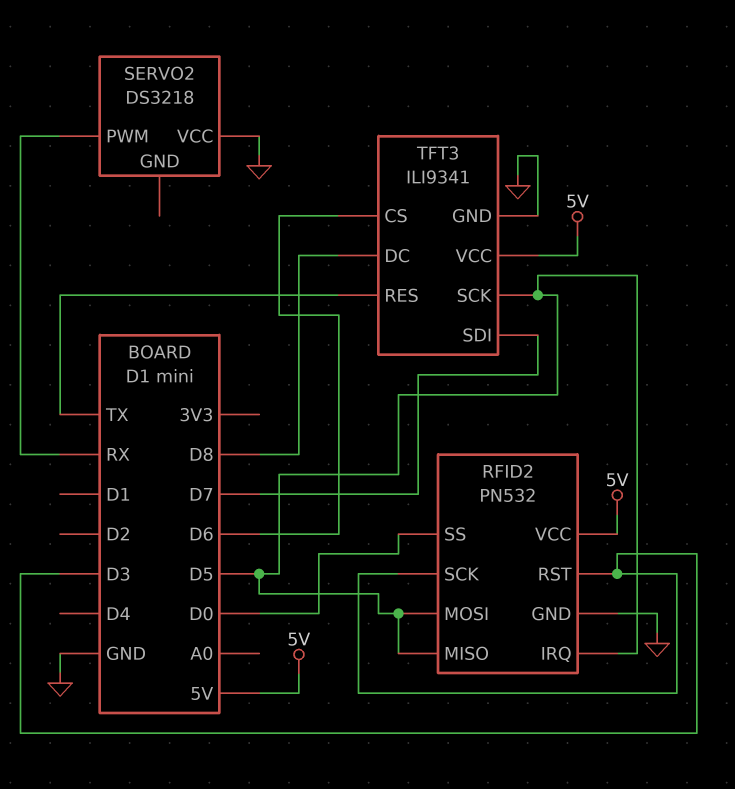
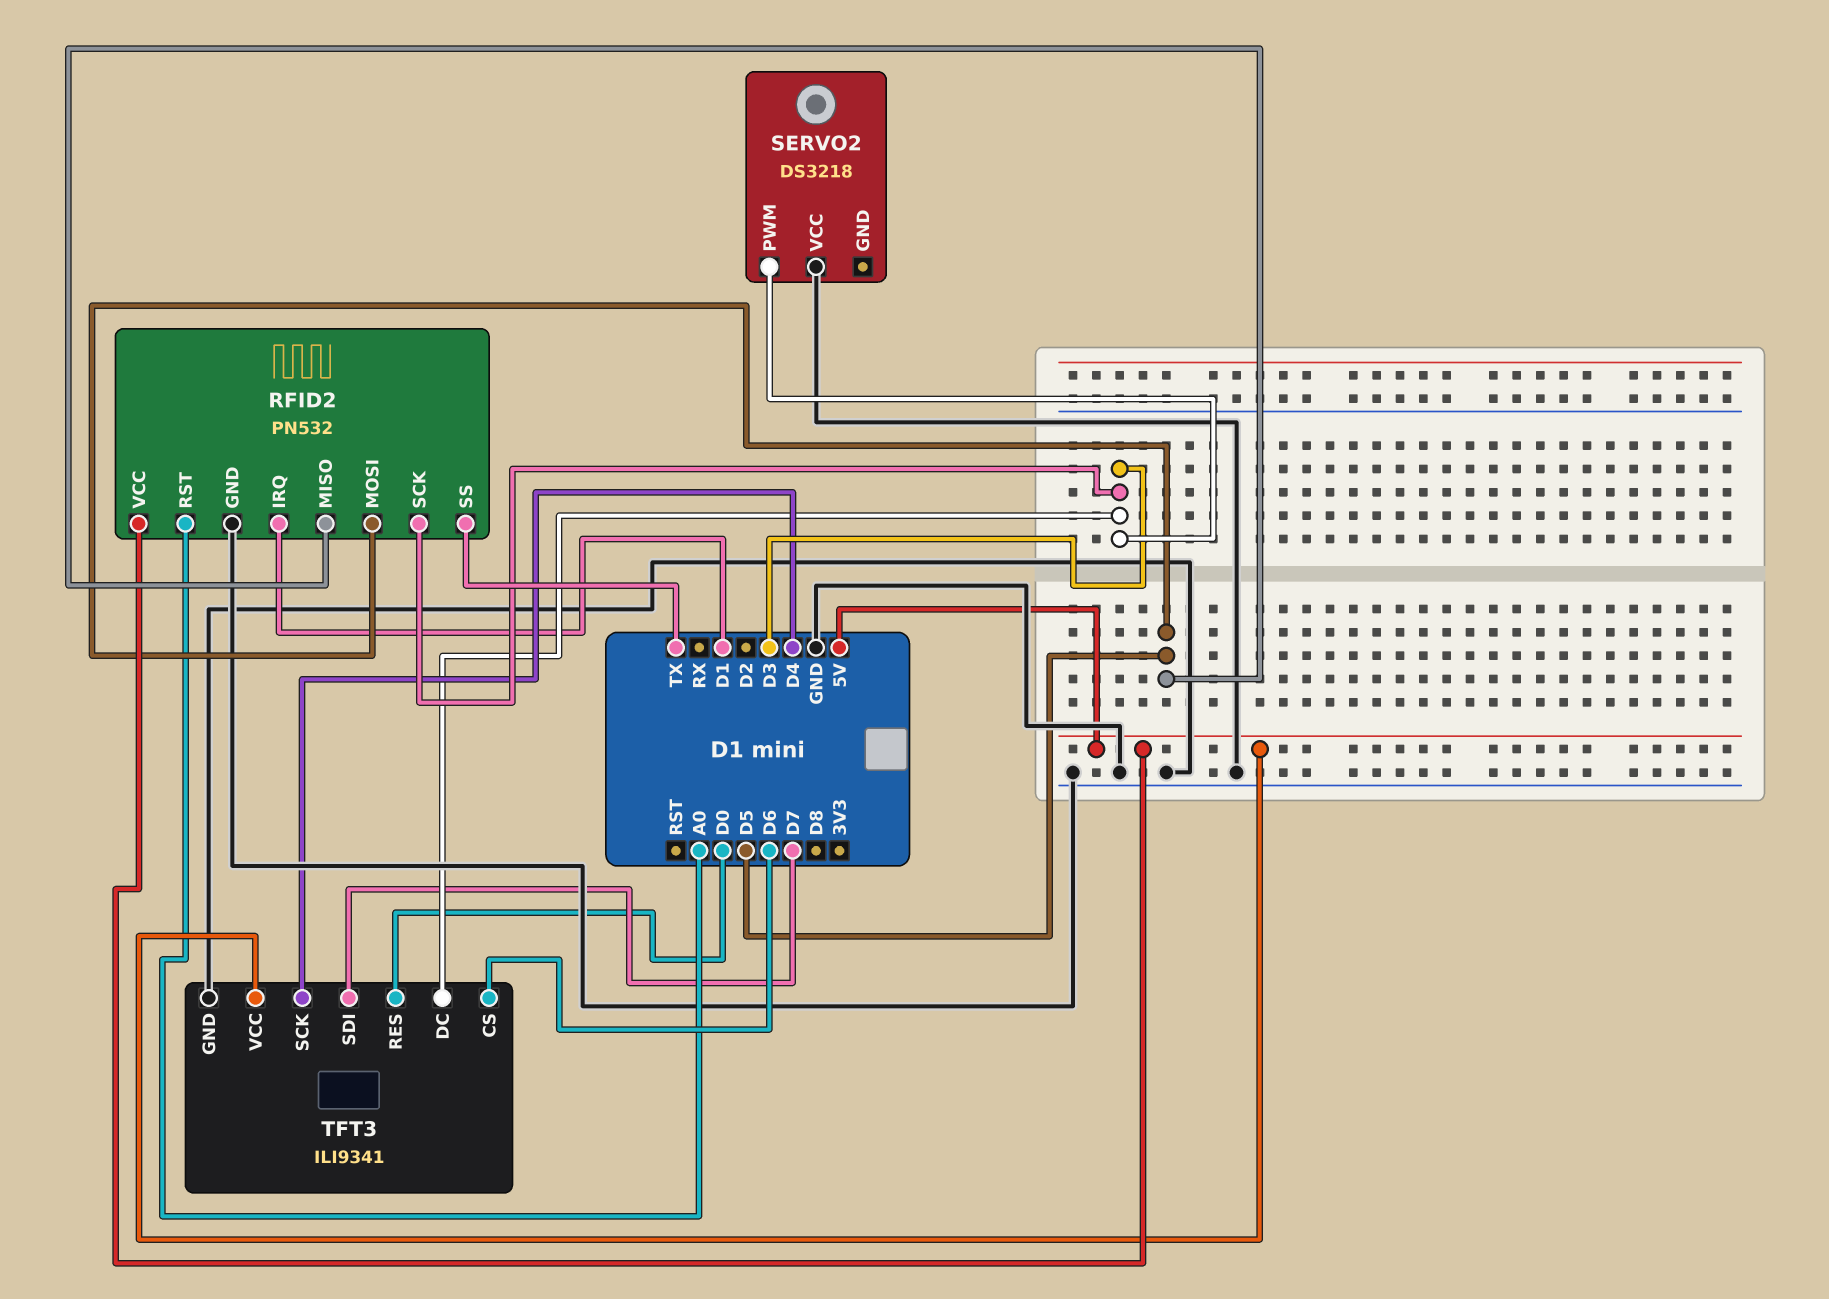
RFID2 pin IRQ: D5 -> D1
RFID2 pin RST: D3 -> A0
RFID2 pin SS: D0 -> TX
SERVO2 pin PWM: RX -> D3
TFT3 pin DC: D8 -> D3
TFT3 pin RES: TX -> D0
TFT3 pin SCK: D5 -> D4

